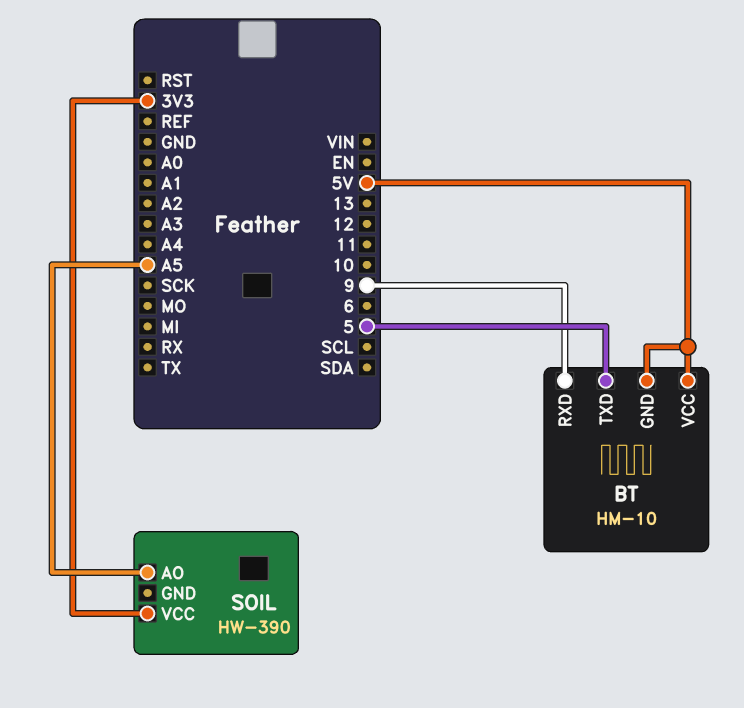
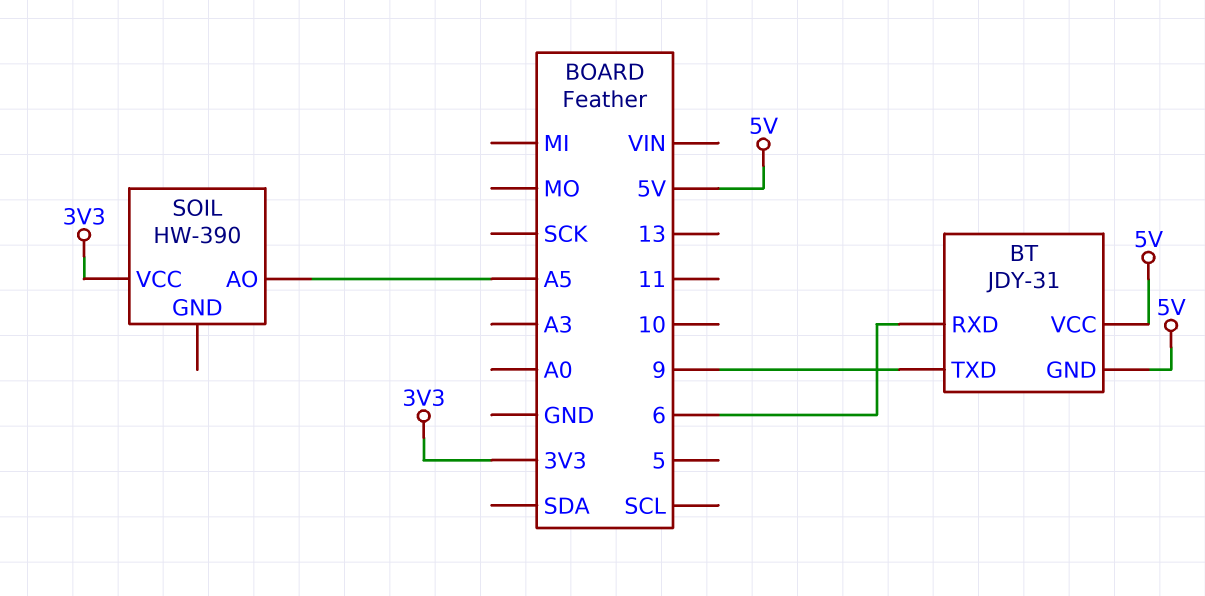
BT: HM-10 -> JDY-31
BT pin RXD: 9 -> 6
BT pin TXD: 5 -> 9

